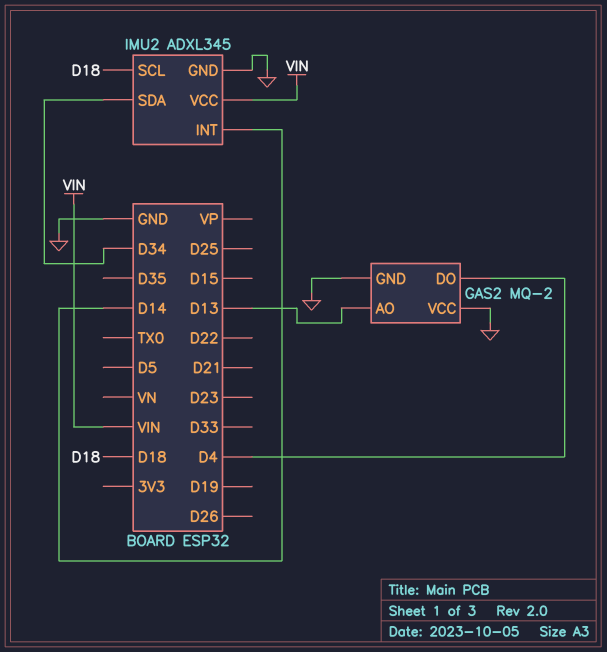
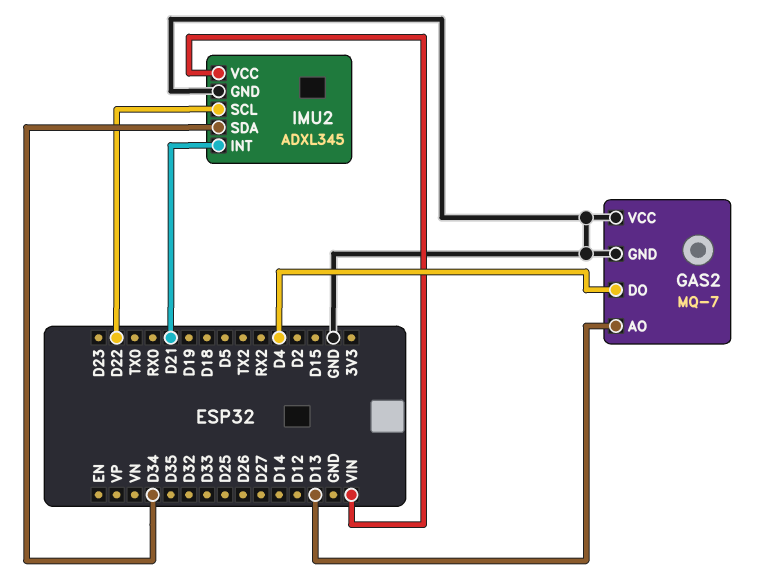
GAS2: MQ-2 -> MQ-7
IMU2 pin INT: D14 -> D21
IMU2 pin SCL: D18 -> D22

